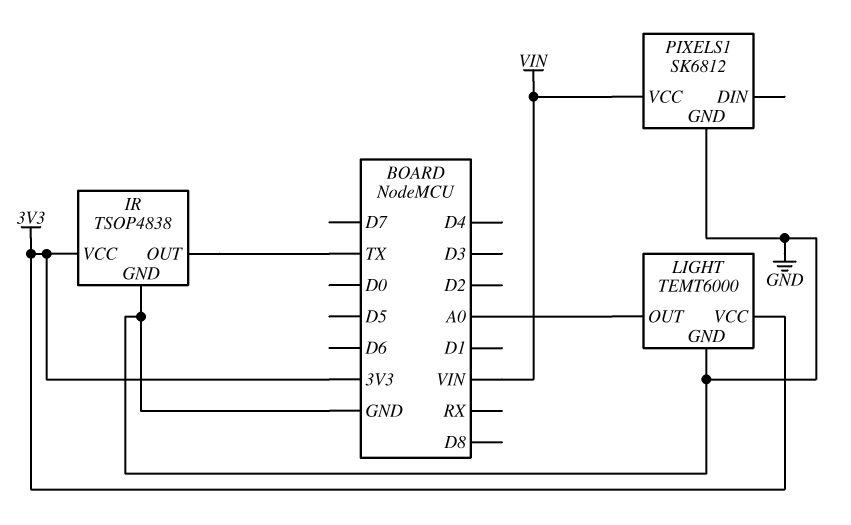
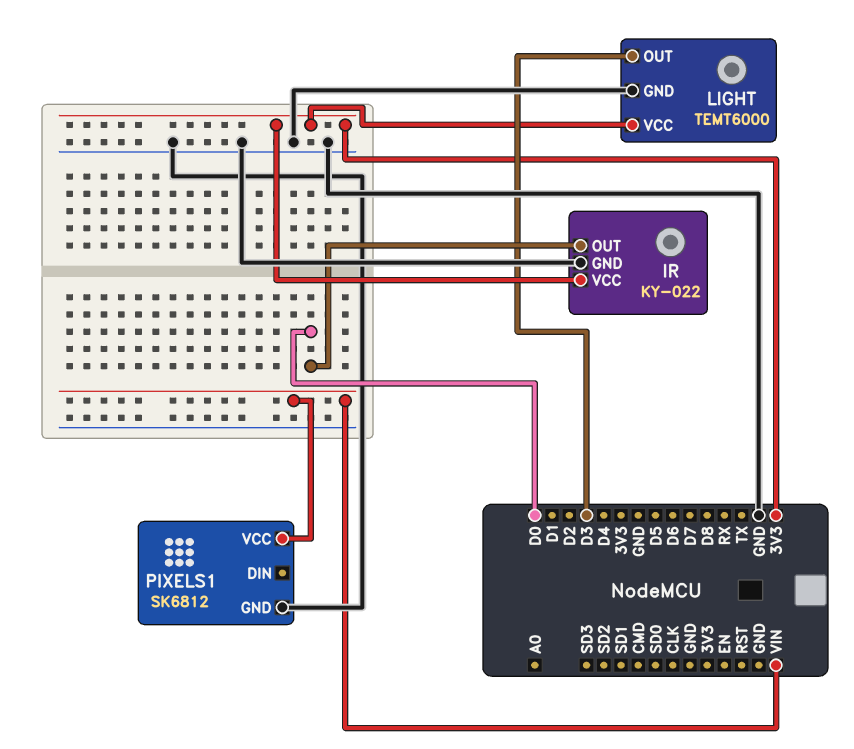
IR: TSOP4838 -> KY-022
IR pin OUT: TX -> D0
LIGHT pin OUT: A0 -> D3

